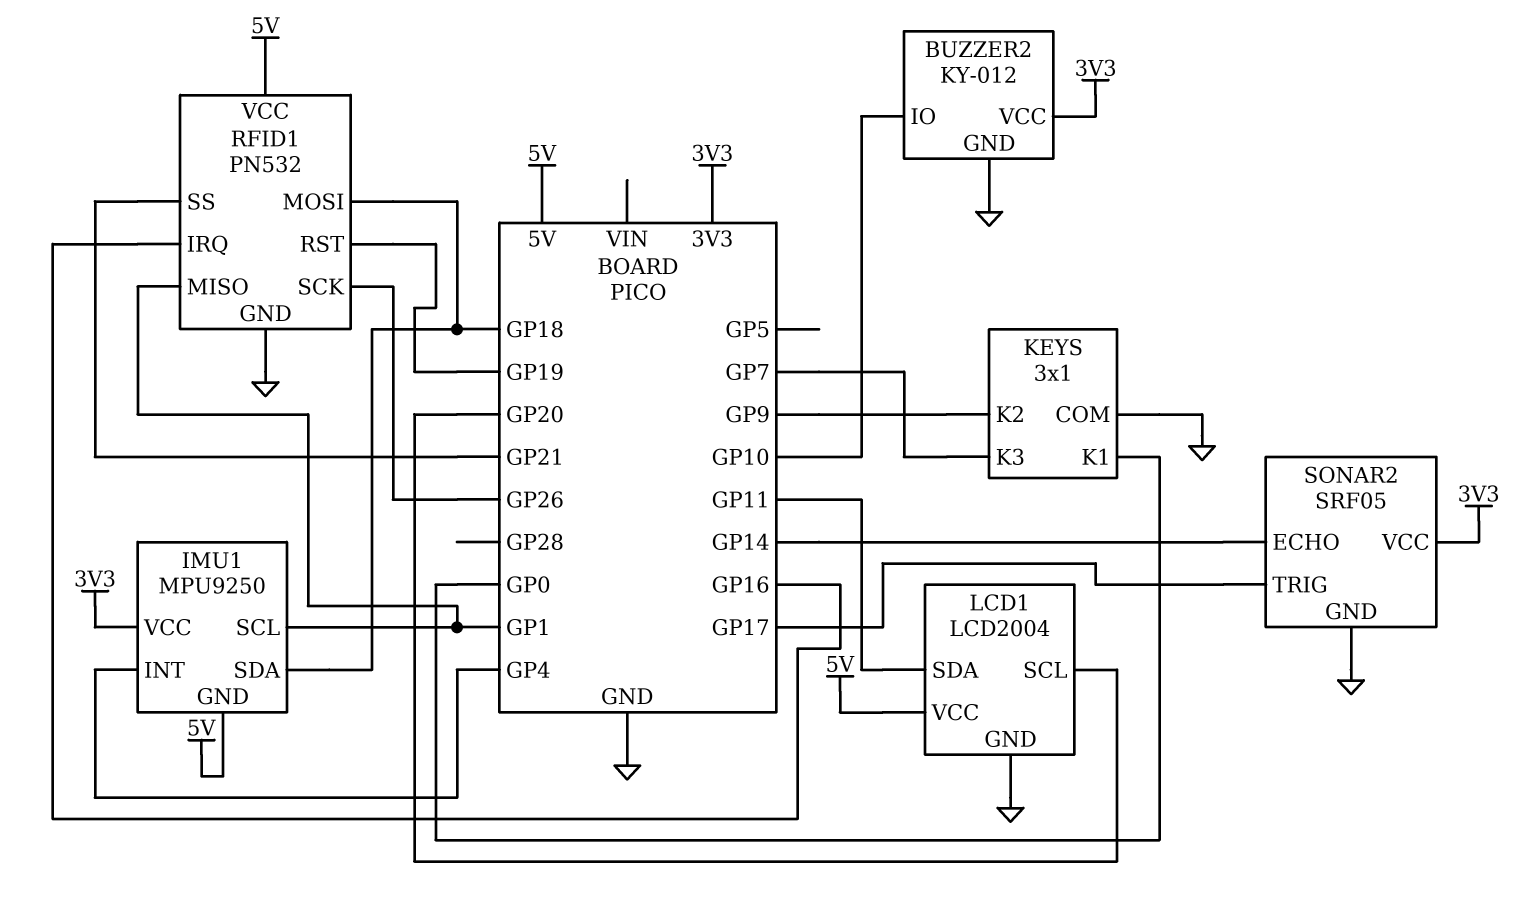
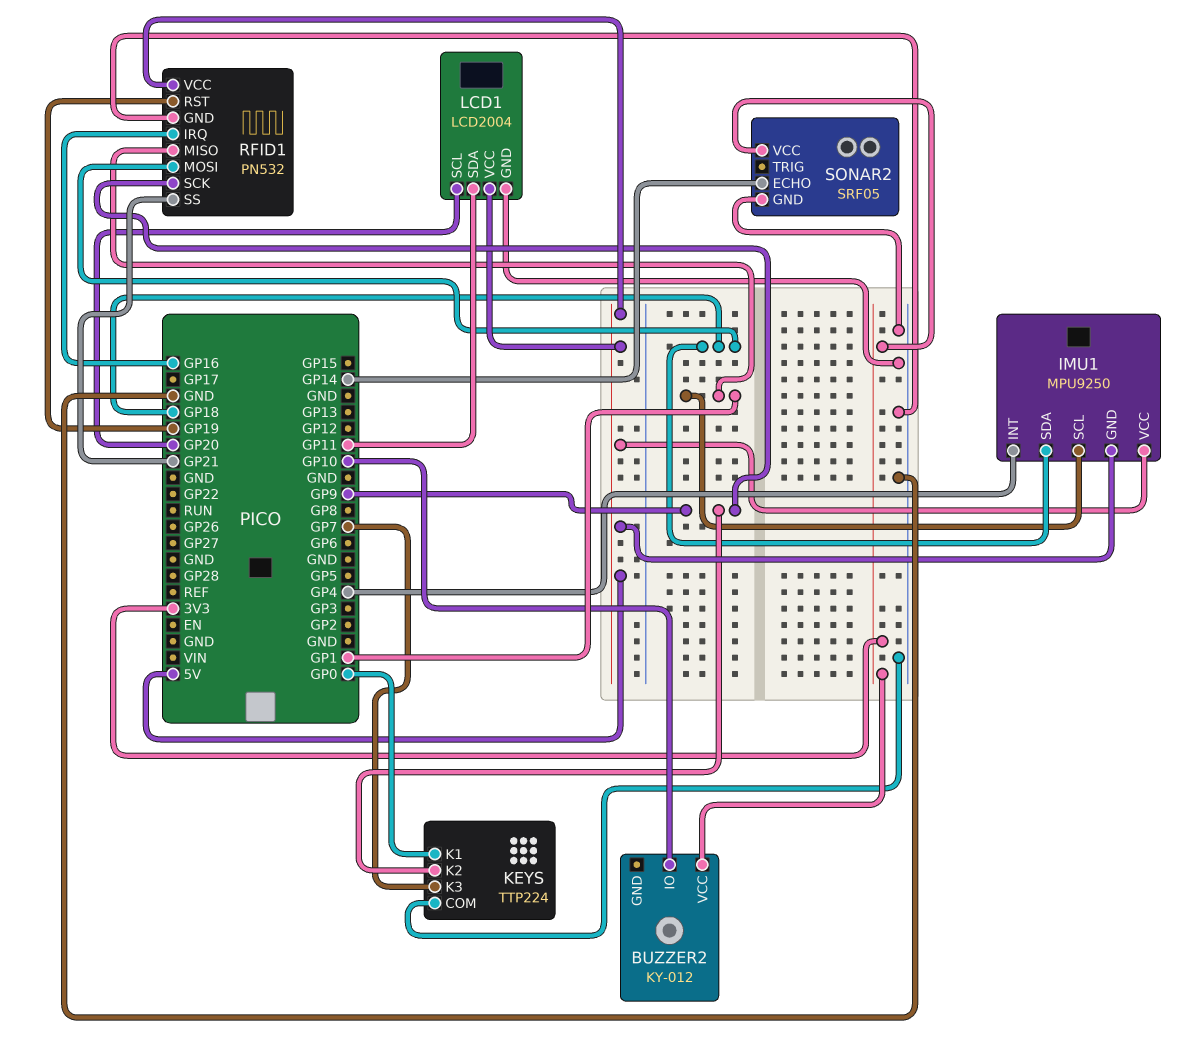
BUZZER2 pin GND: GND -> none
IMU1 pin VCC: 3V3 -> 5V
KEYS: 3x1 -> TTP224
RFID1 pin SCK: GP26 -> GP9
SONAR2 pin TRIG: GP17 -> none

